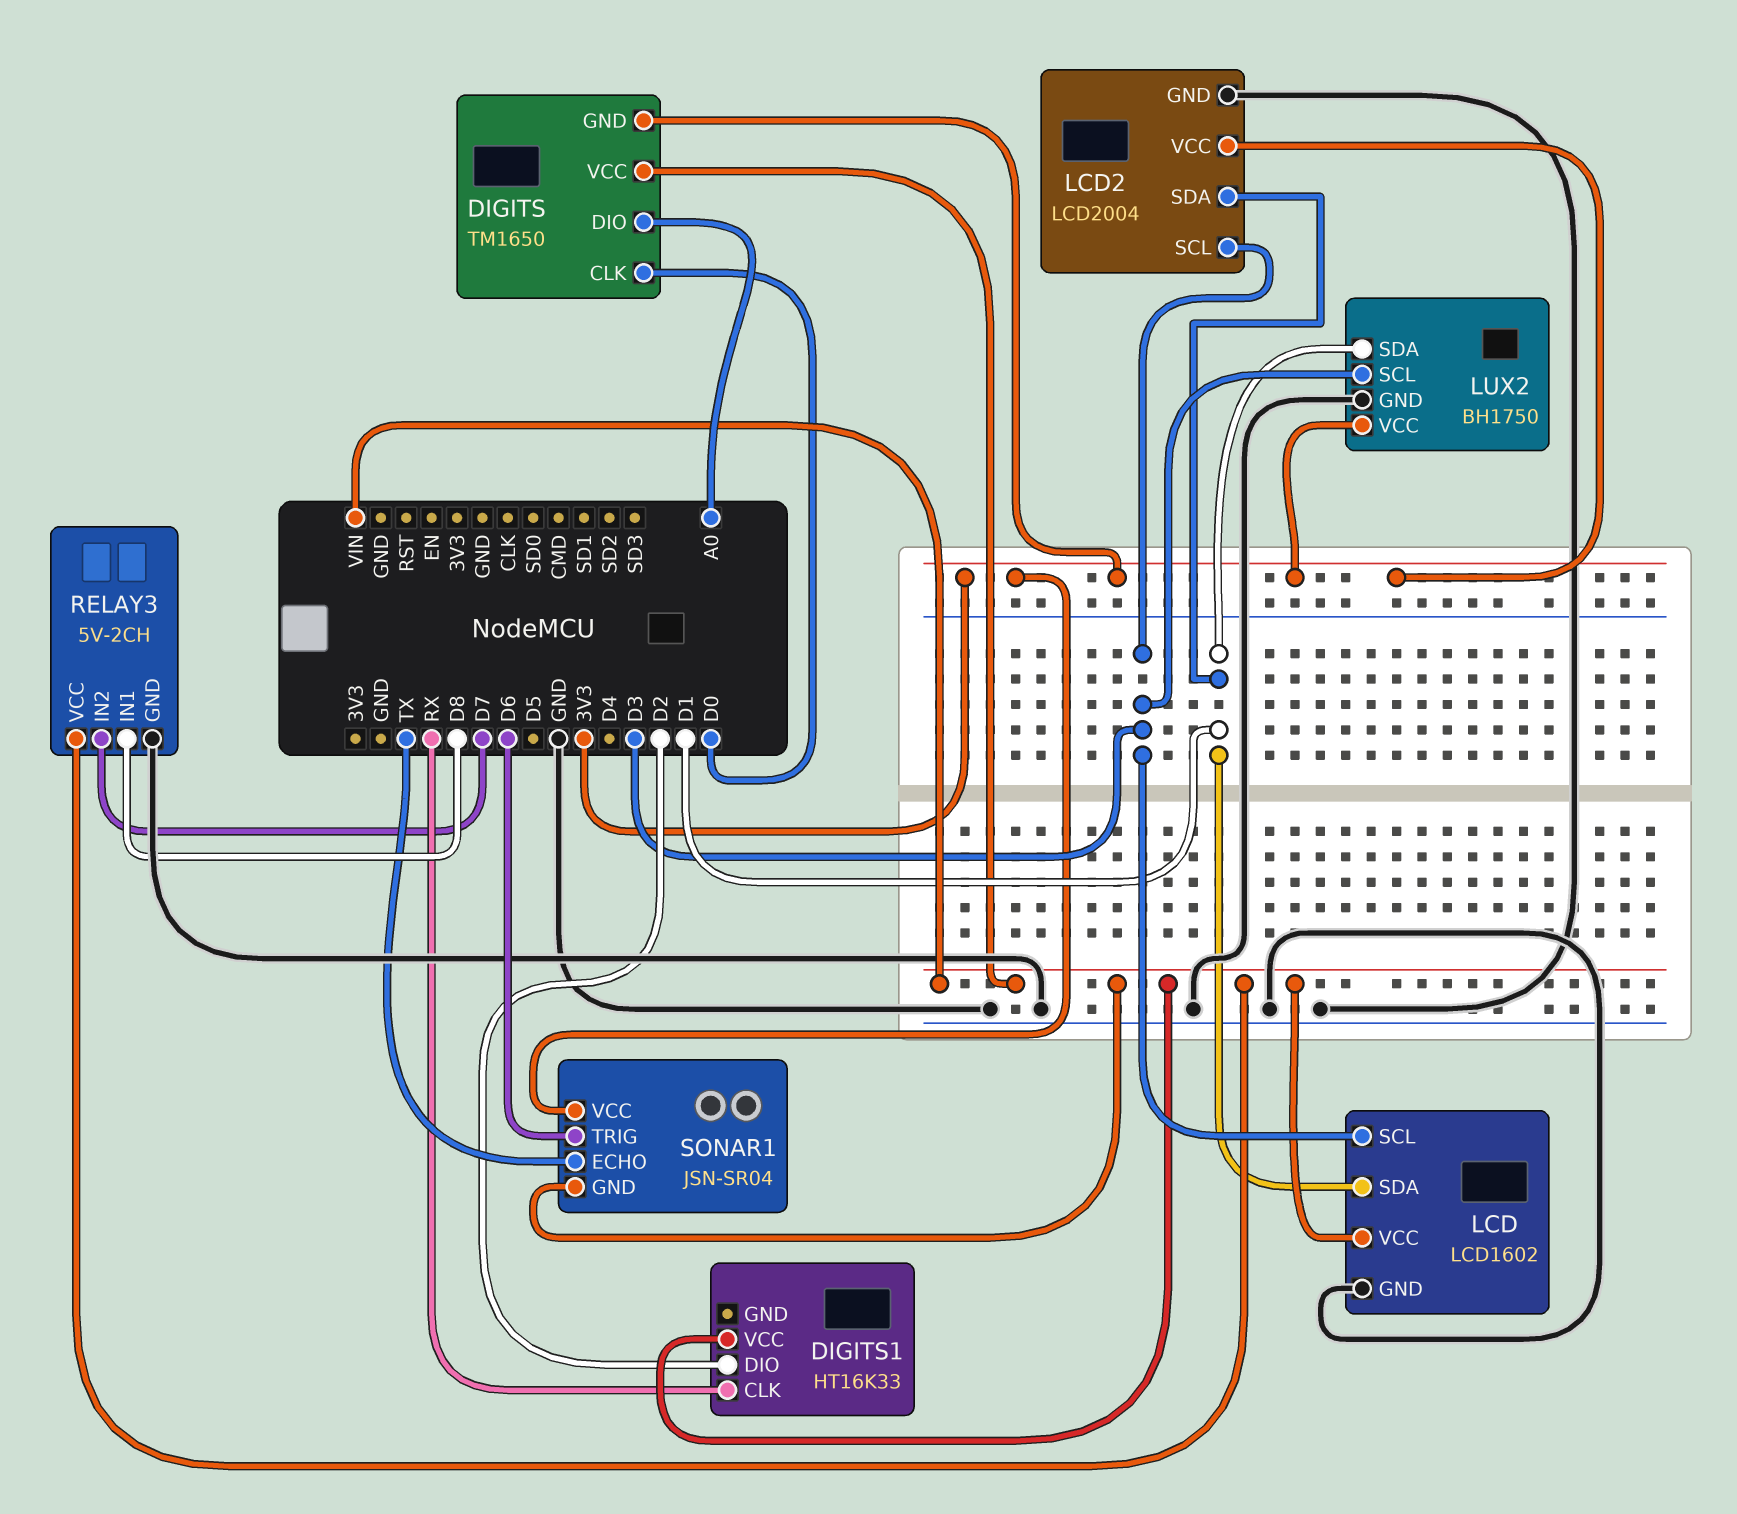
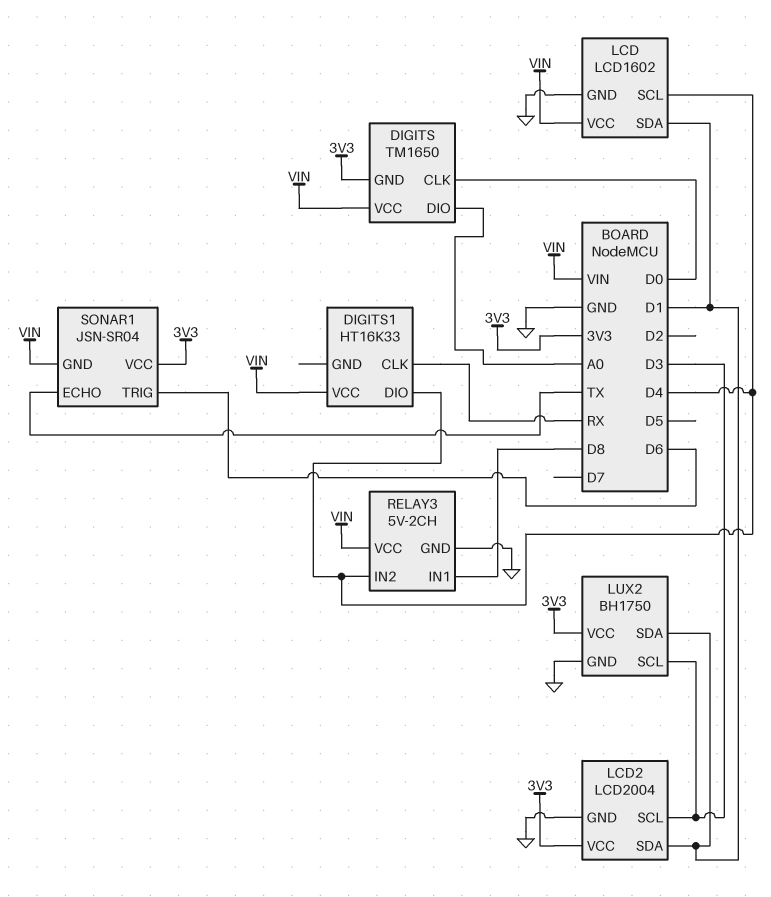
DIGITS1 pin DIO: D2 -> D4
LCD pin SCL: D3 -> D4
RELAY3 pin IN2: D7 -> D4

